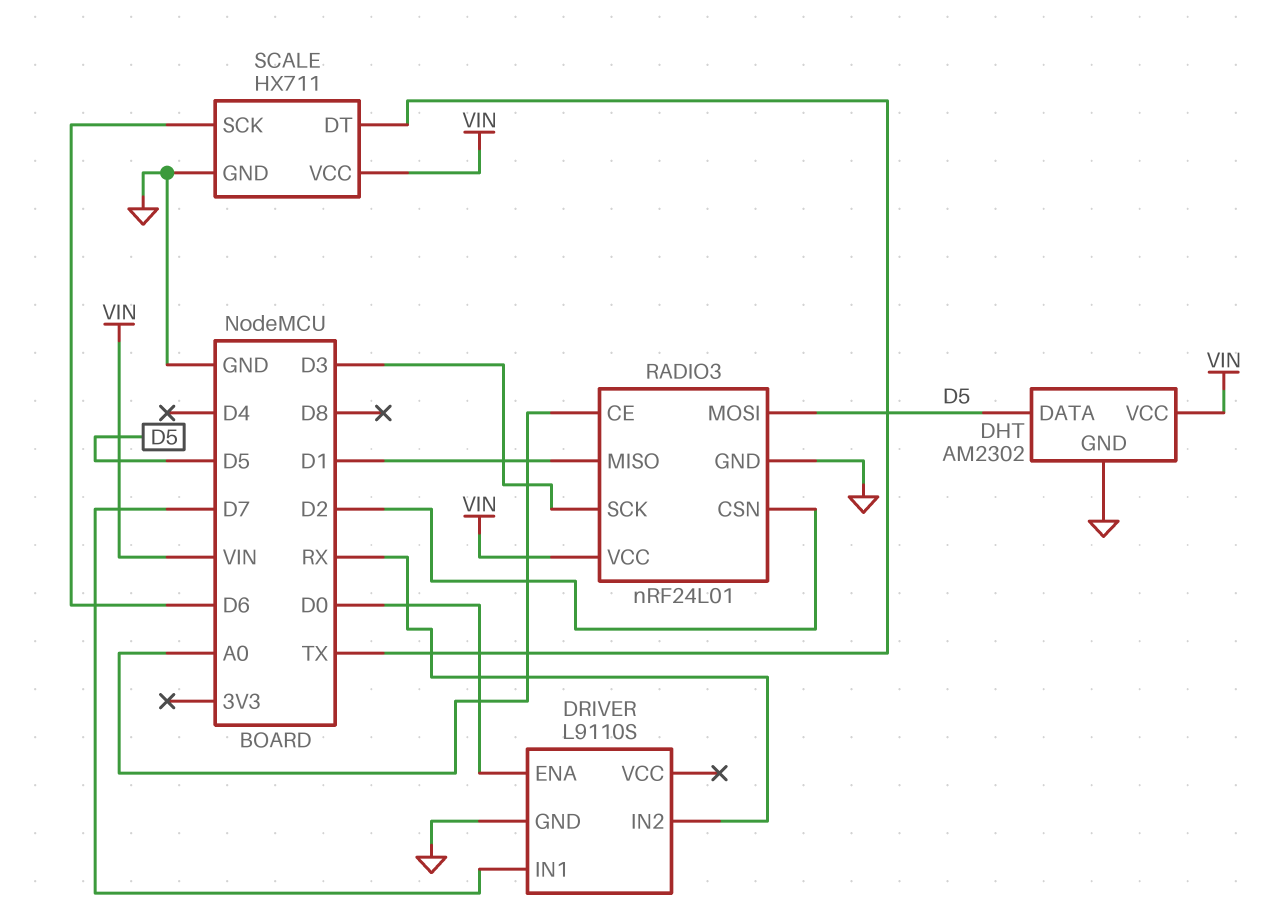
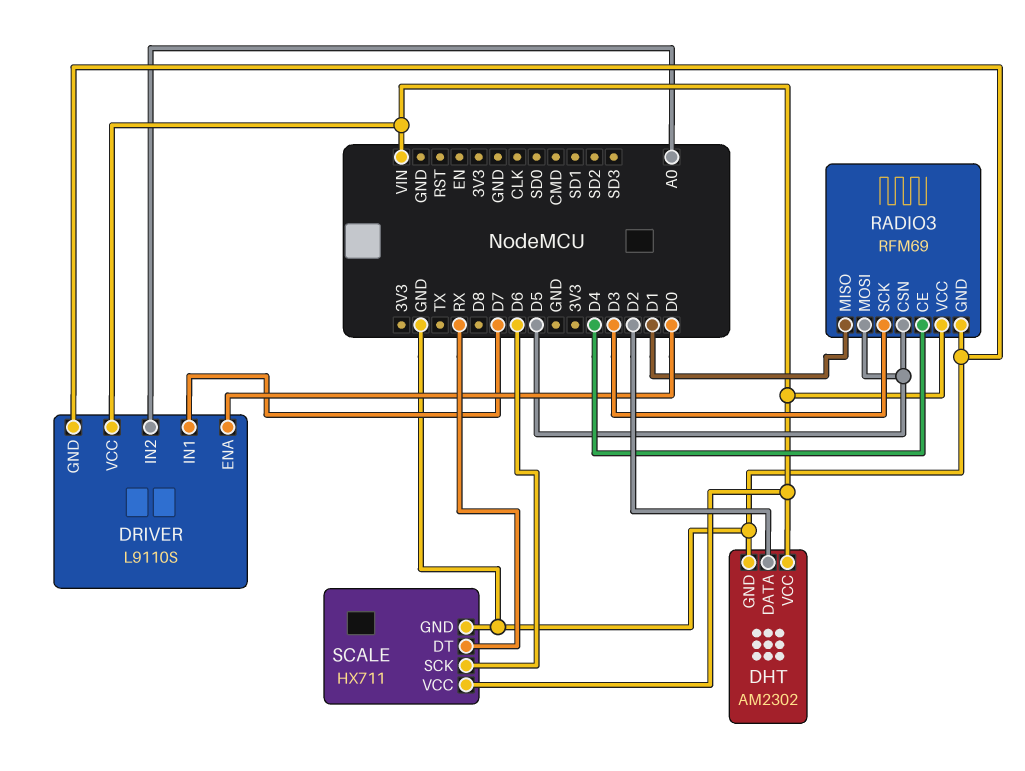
DHT pin DATA: D5 -> D2
DRIVER pin IN2: RX -> A0
DRIVER pin VCC: none -> VIN
RADIO3: nRF24L01 -> RFM69
RADIO3 pin CE: A0 -> D4
RADIO3 pin CSN: D2 -> D5
SCALE pin DT: TX -> RX

